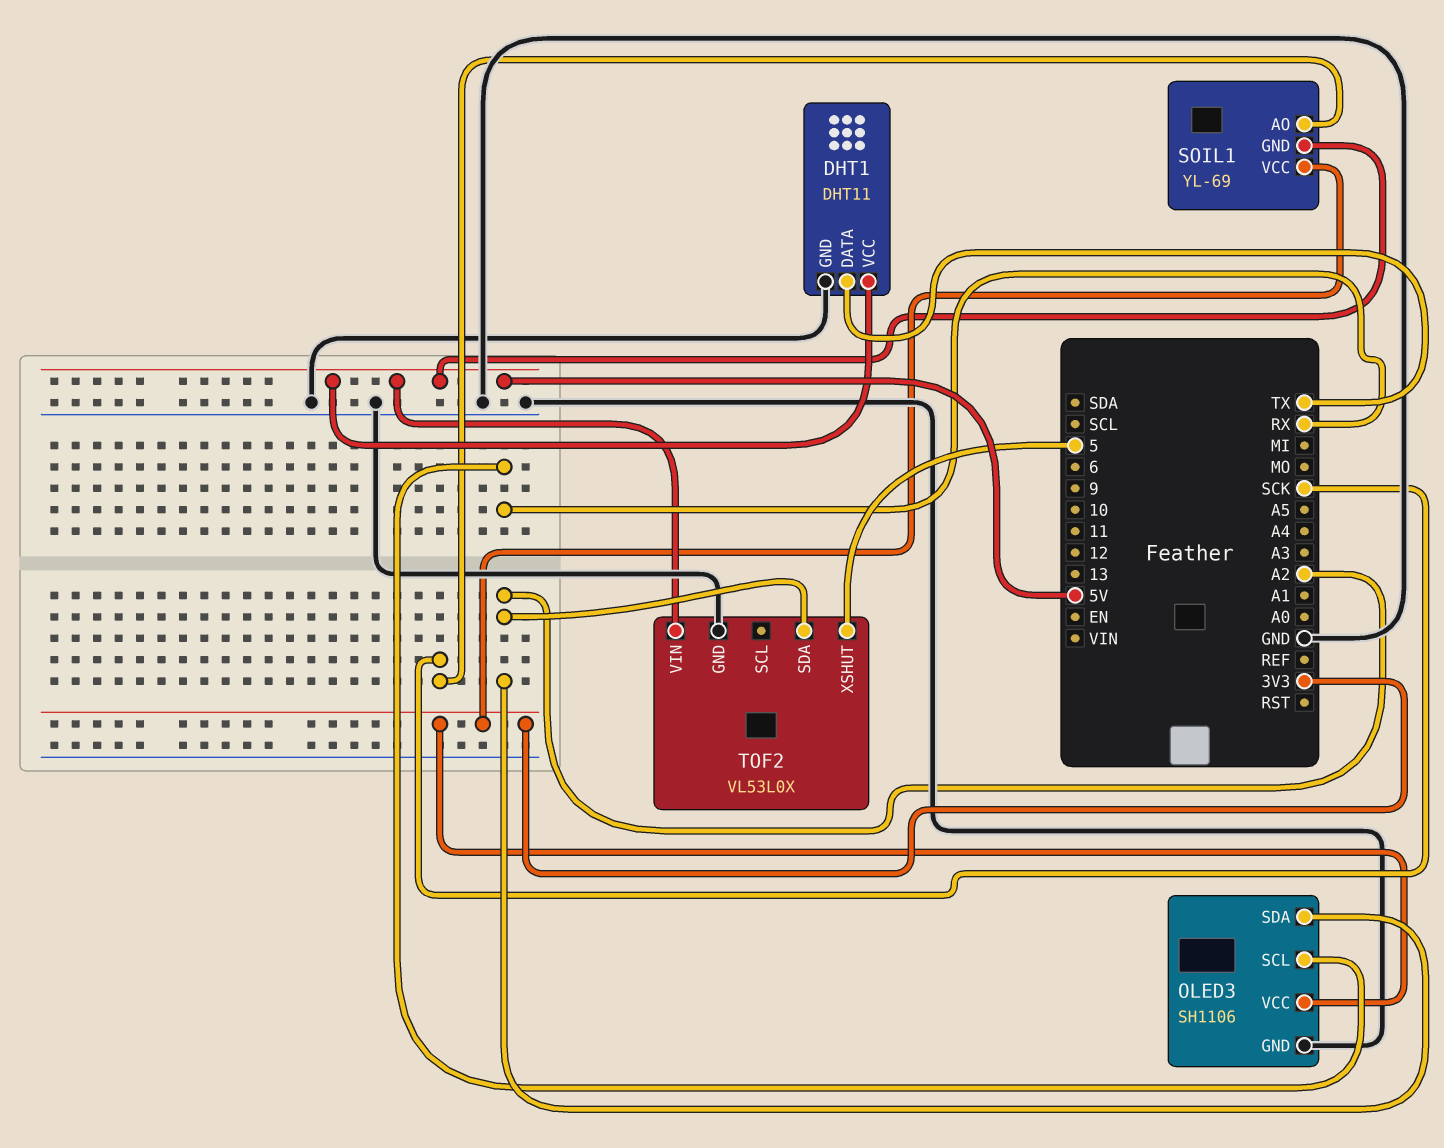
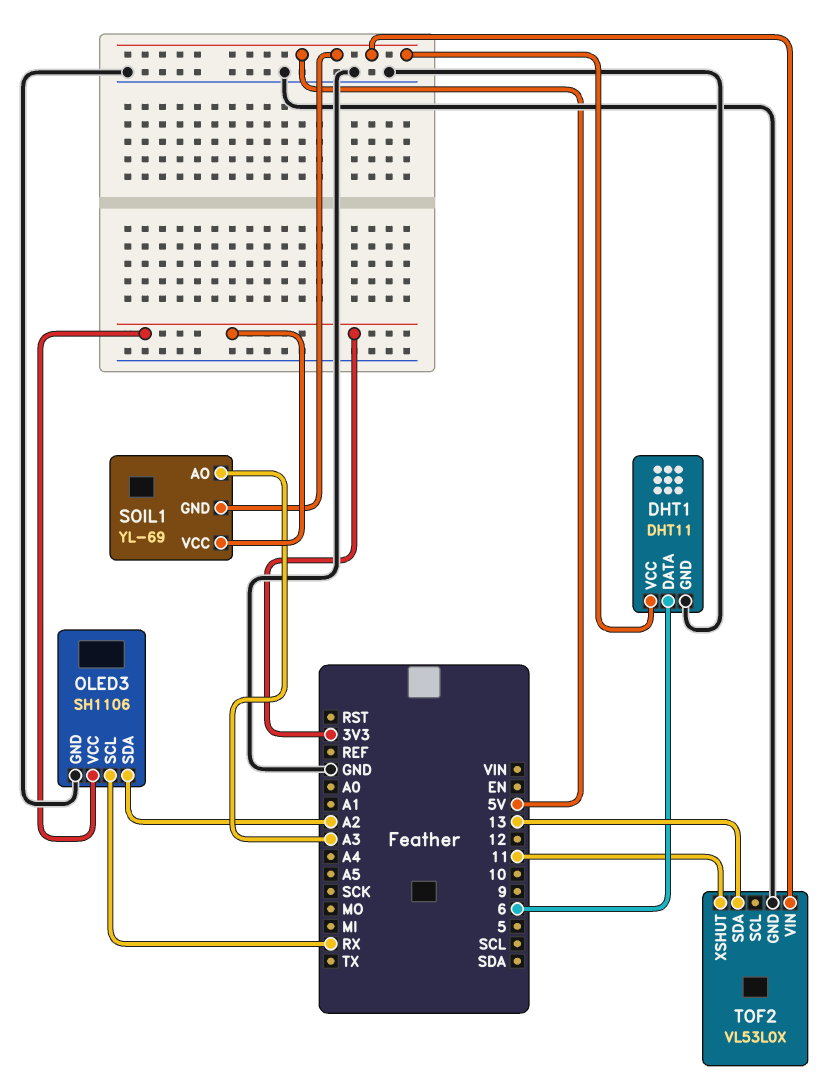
DHT1 pin DATA: TX -> 6
SOIL1 pin AO: SCK -> A3
TOF2 pin SDA: A2 -> 13
TOF2 pin XSHUT: 5 -> 11

